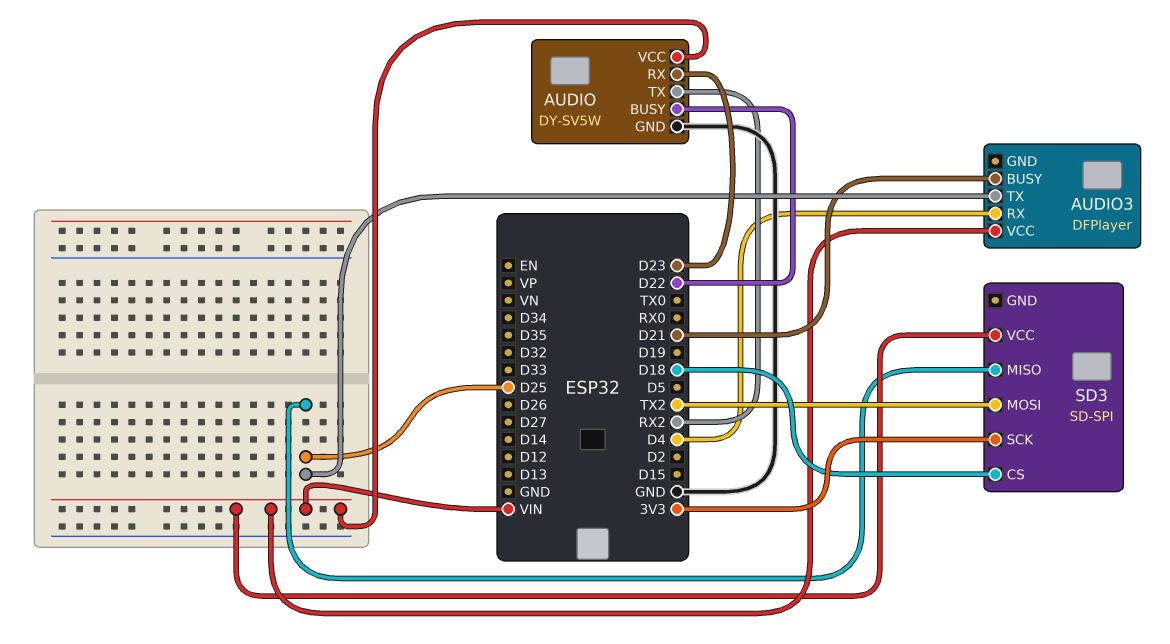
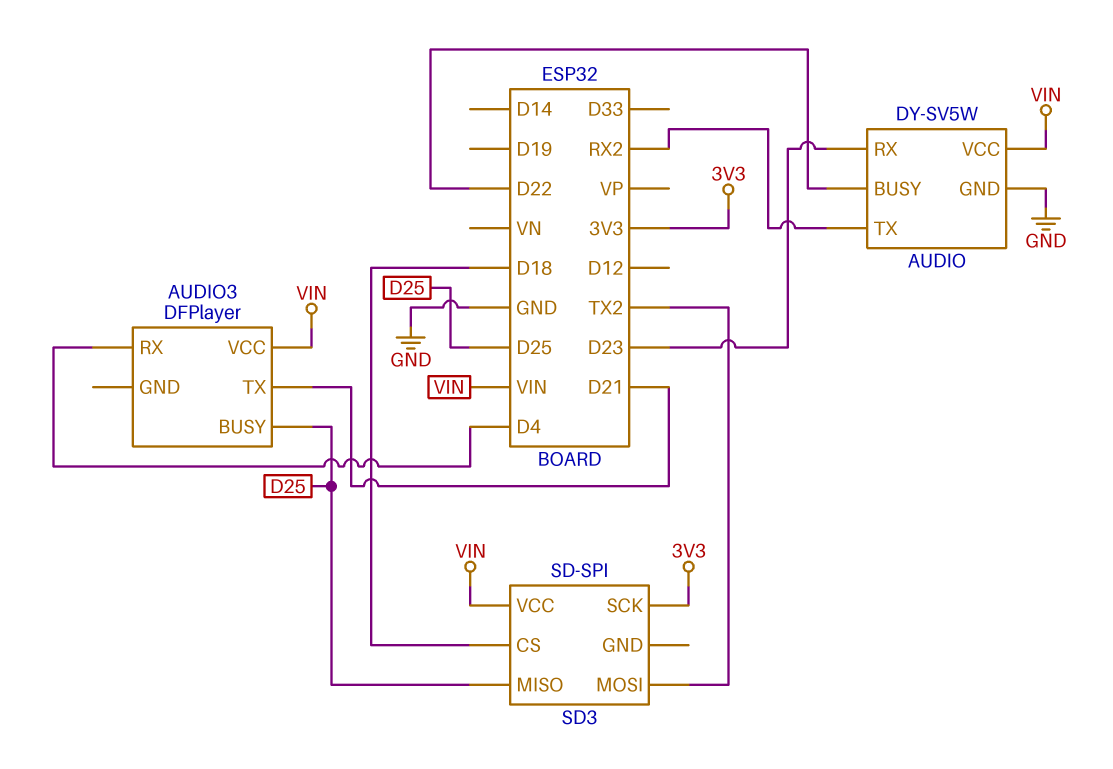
AUDIO3 pin BUSY: D21 -> D25
AUDIO3 pin TX: D25 -> D21

